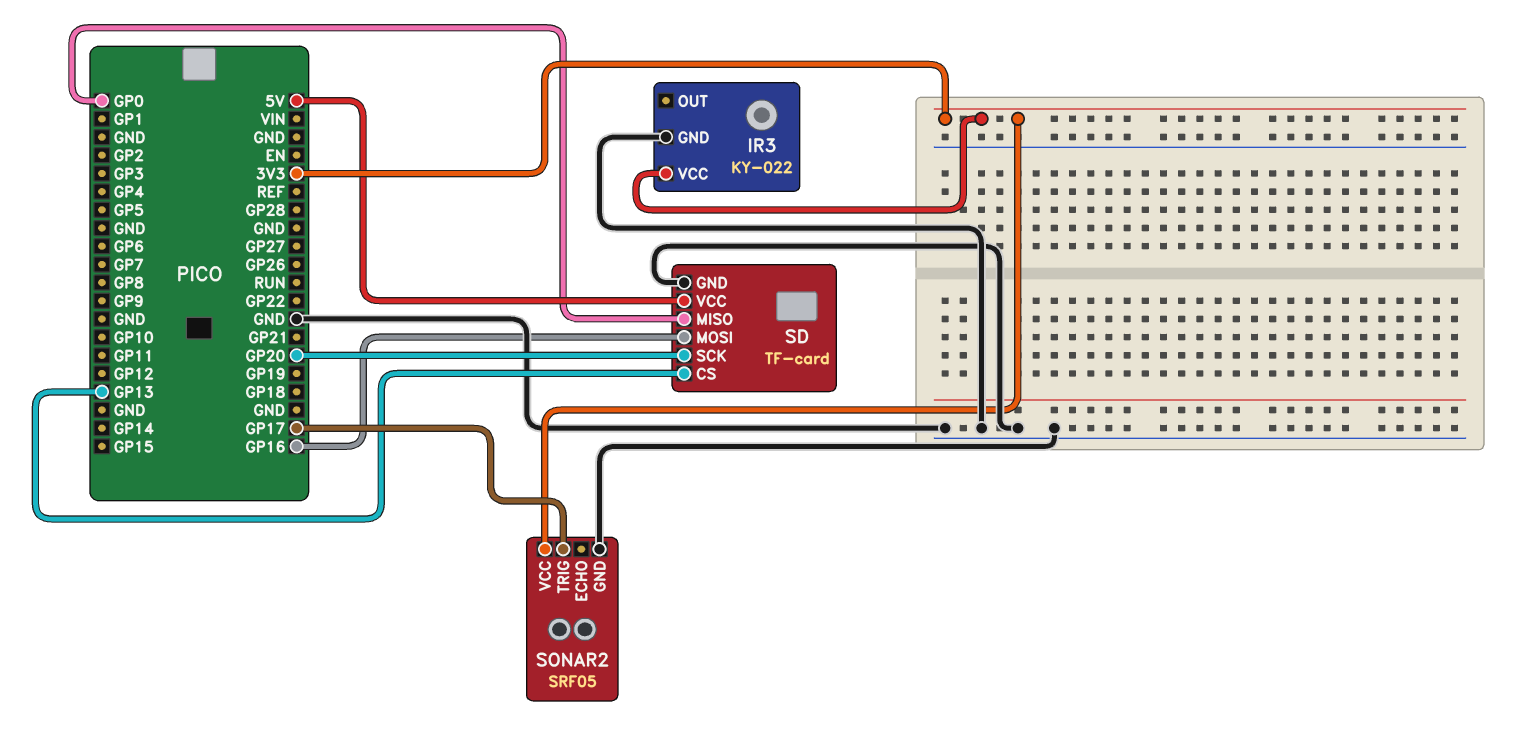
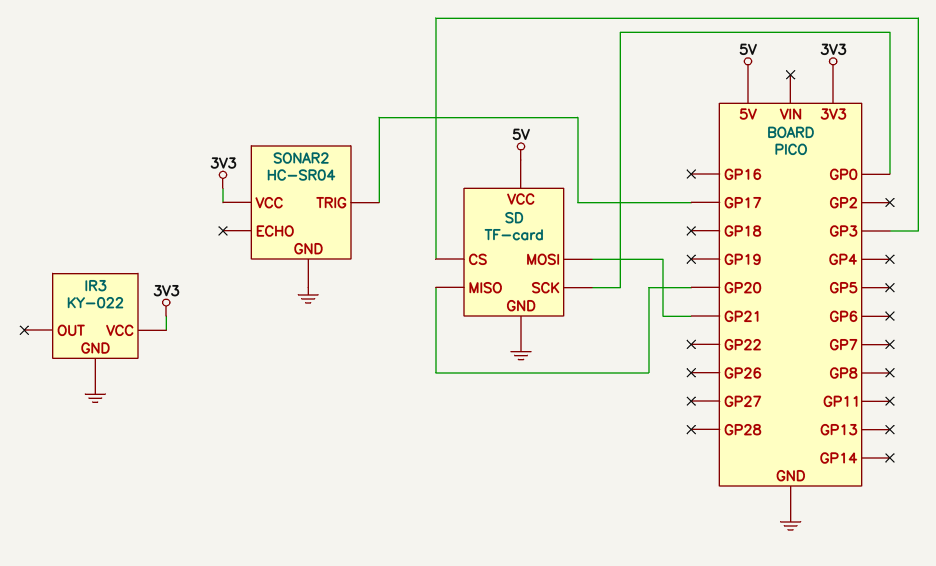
SD pin CS: GP13 -> GP3
SD pin MISO: GP0 -> GP20
SD pin MOSI: GP16 -> GP21
SD pin SCK: GP20 -> GP0
SONAR2: SRF05 -> HC-SR04

